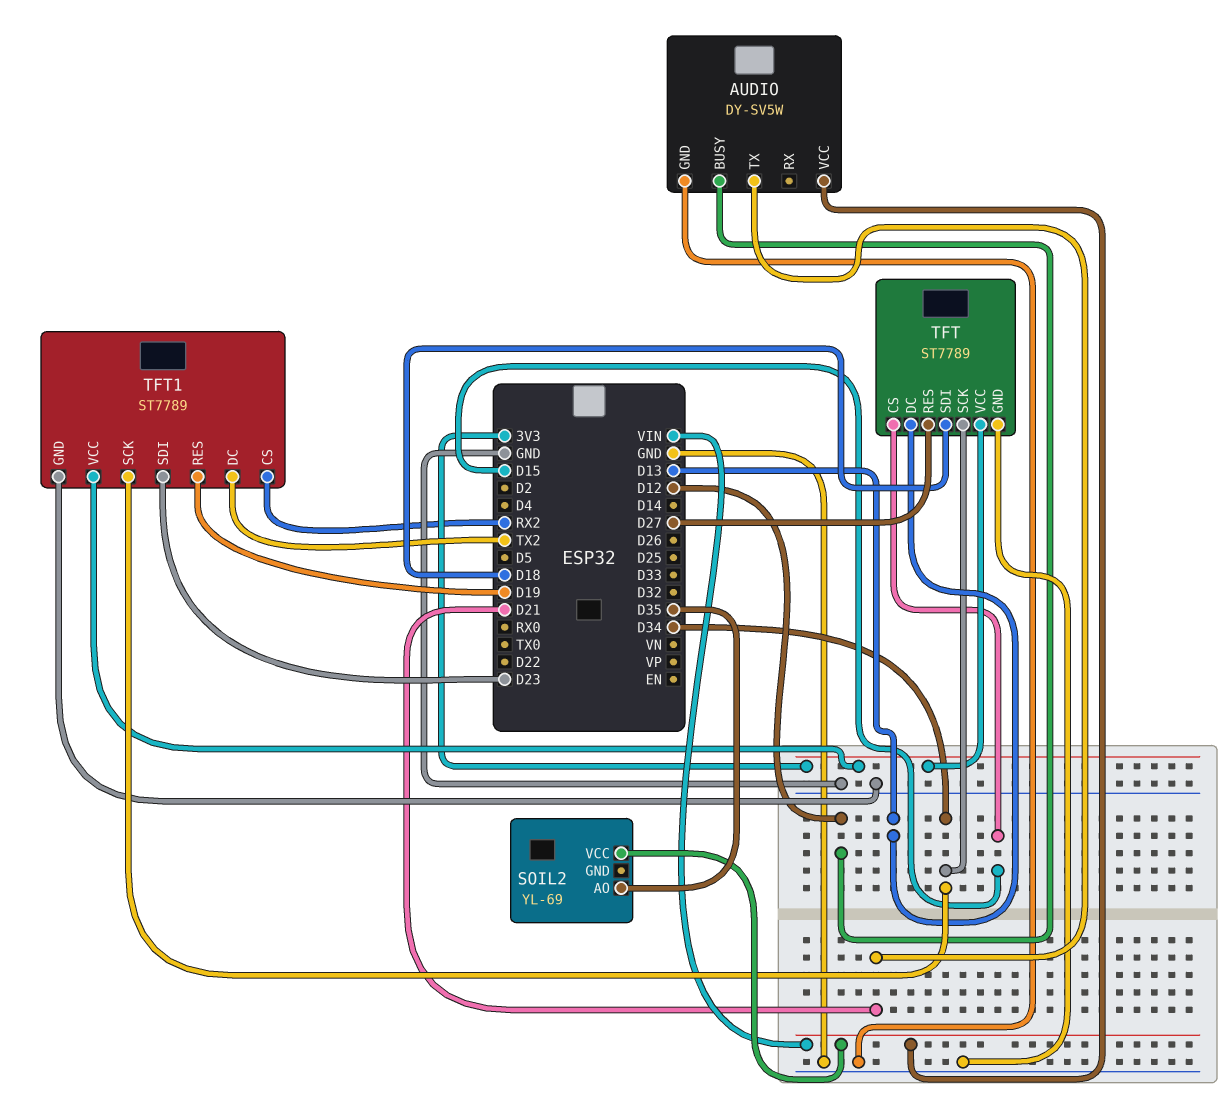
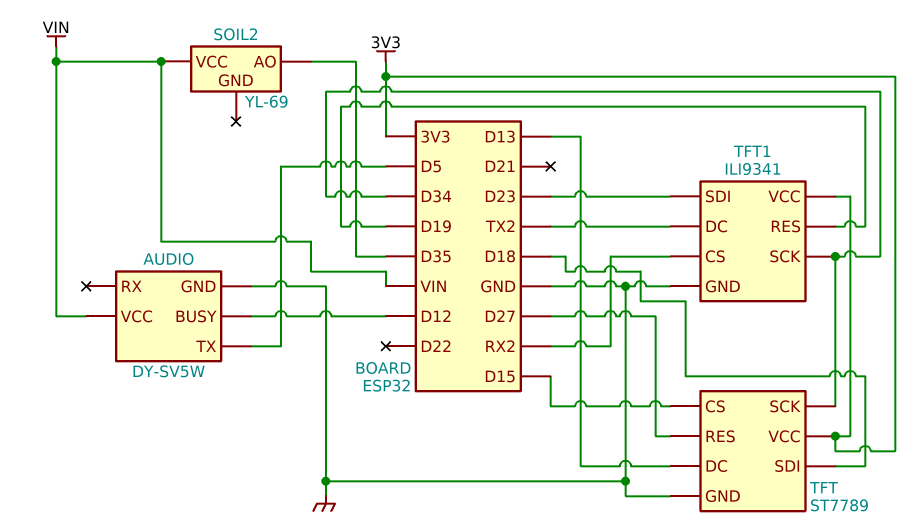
AUDIO pin TX: D21 -> D5
TFT1: ST7789 -> ILI9341

